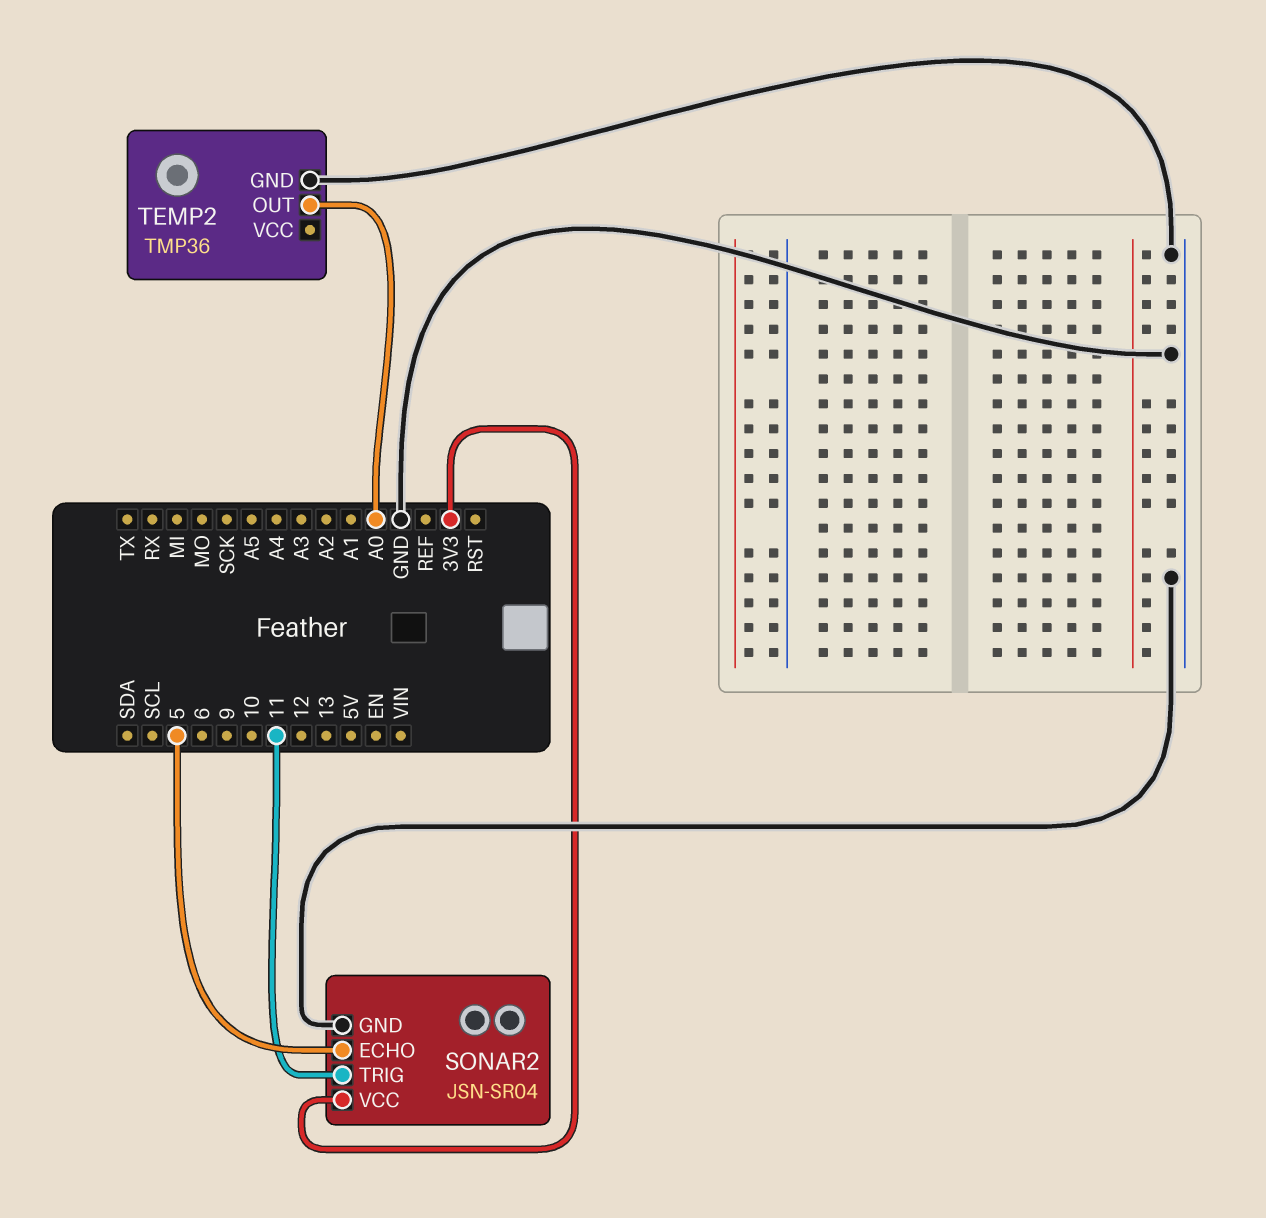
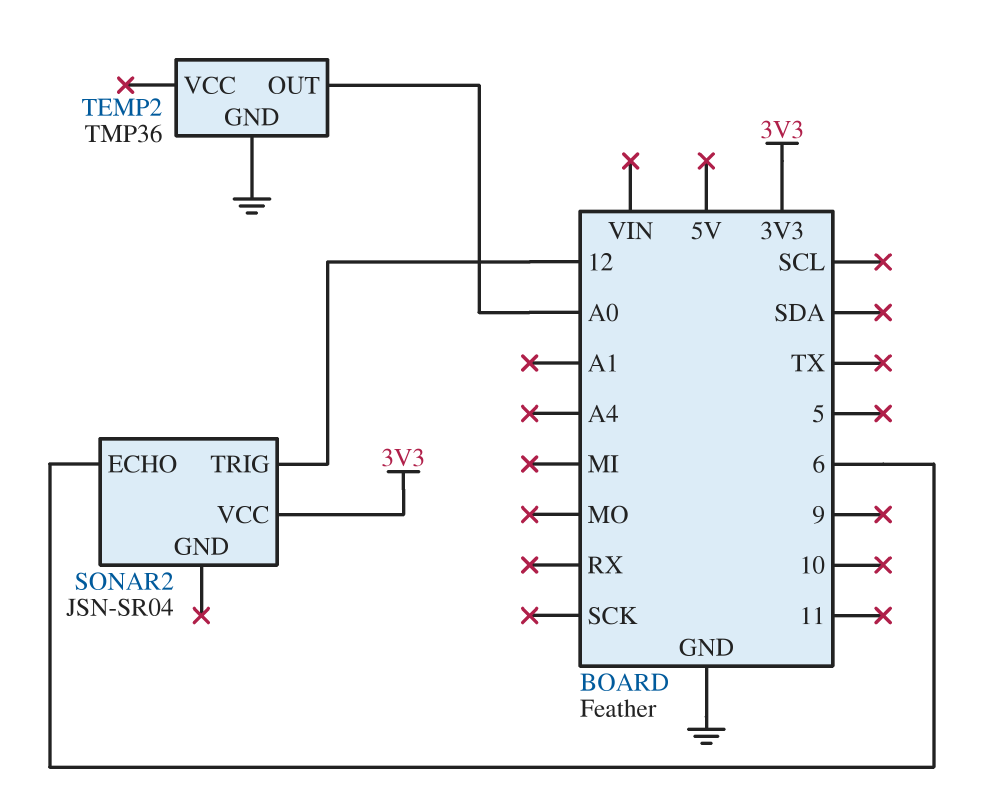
SONAR2 pin ECHO: 5 -> 6
SONAR2 pin GND: GND -> none
SONAR2 pin TRIG: 11 -> 12

